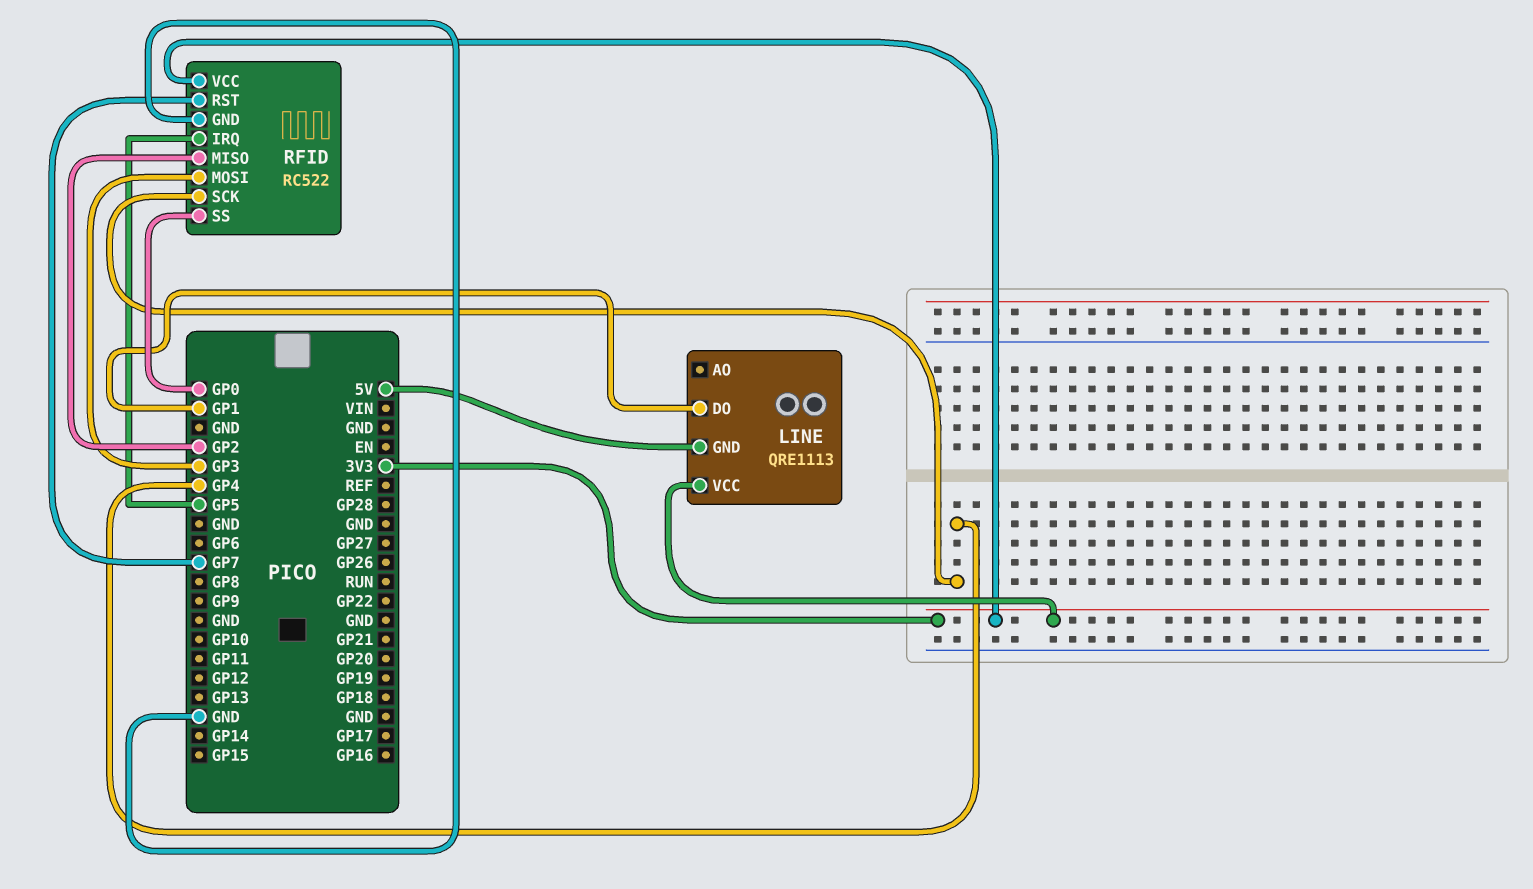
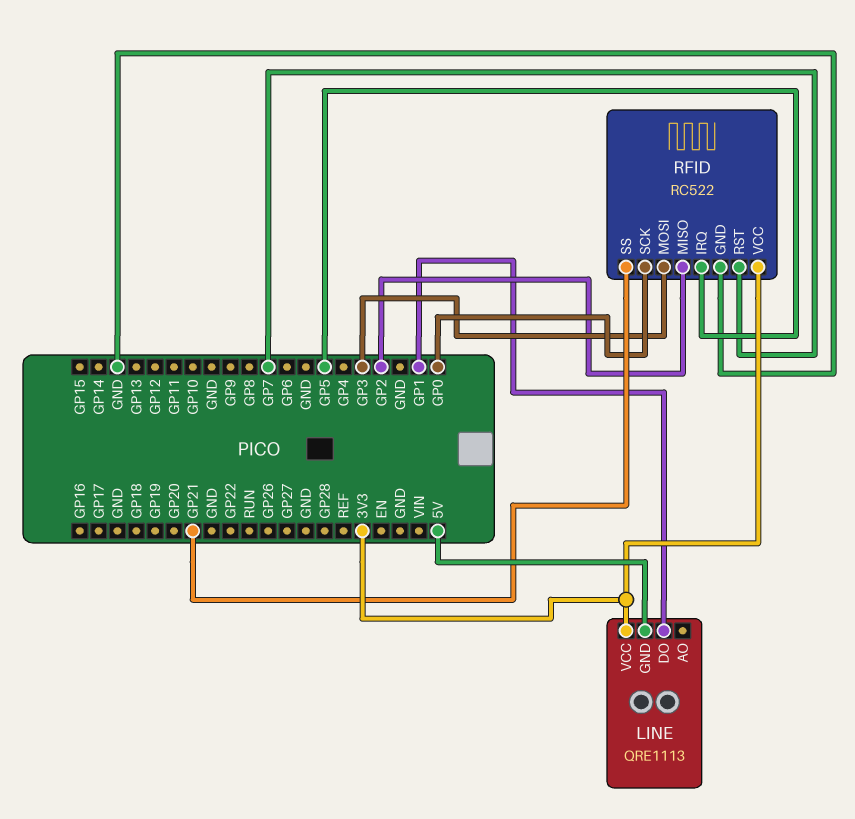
RFID pin SCK: GP4 -> GP0
RFID pin SS: GP0 -> GP21

